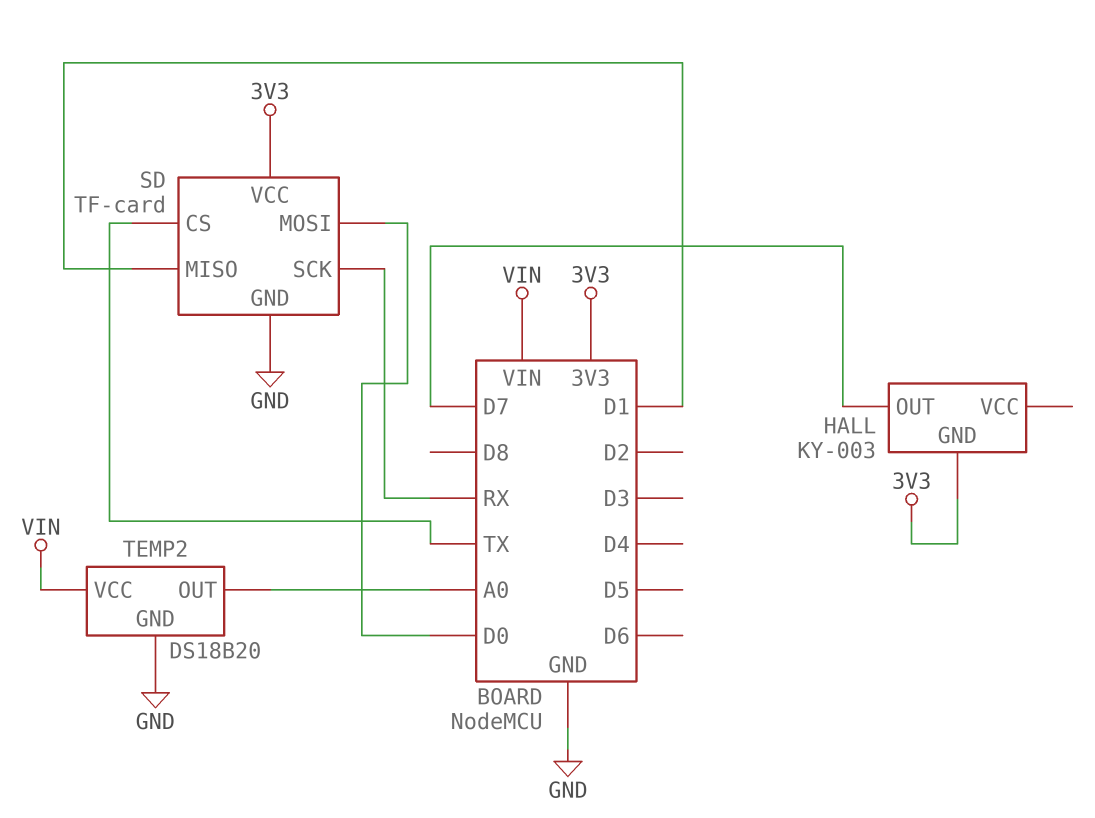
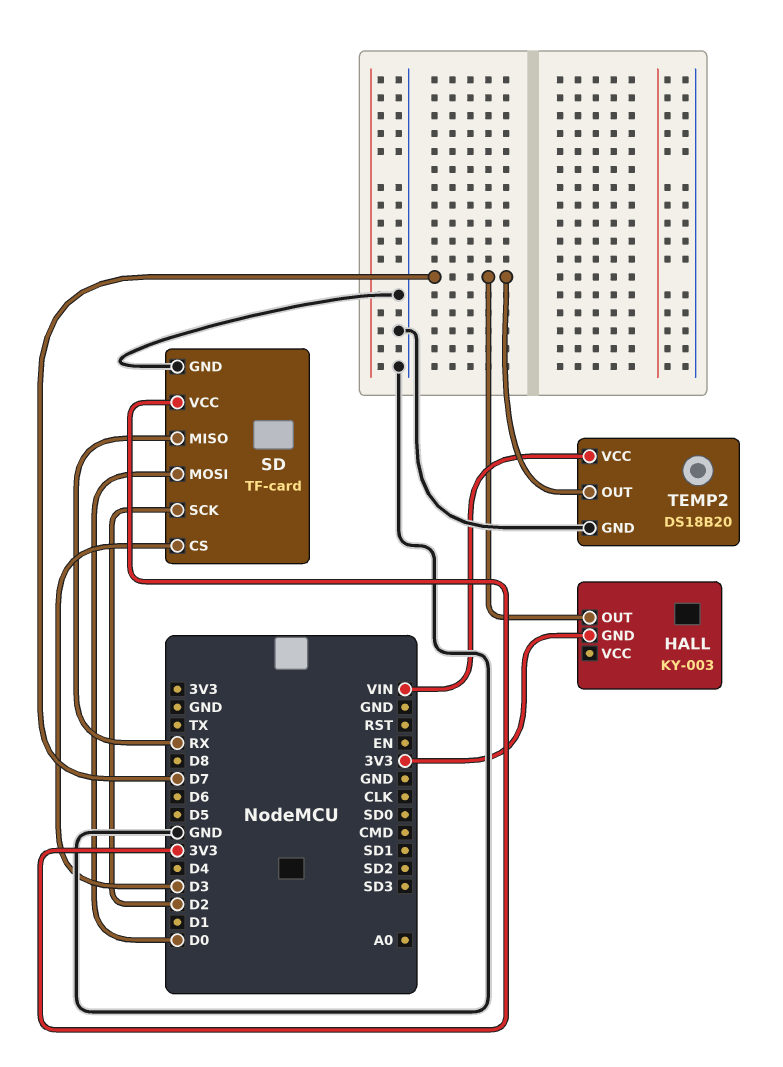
SD pin CS: TX -> D3
SD pin MISO: D1 -> RX
SD pin SCK: RX -> D2
TEMP2 pin OUT: A0 -> D7

